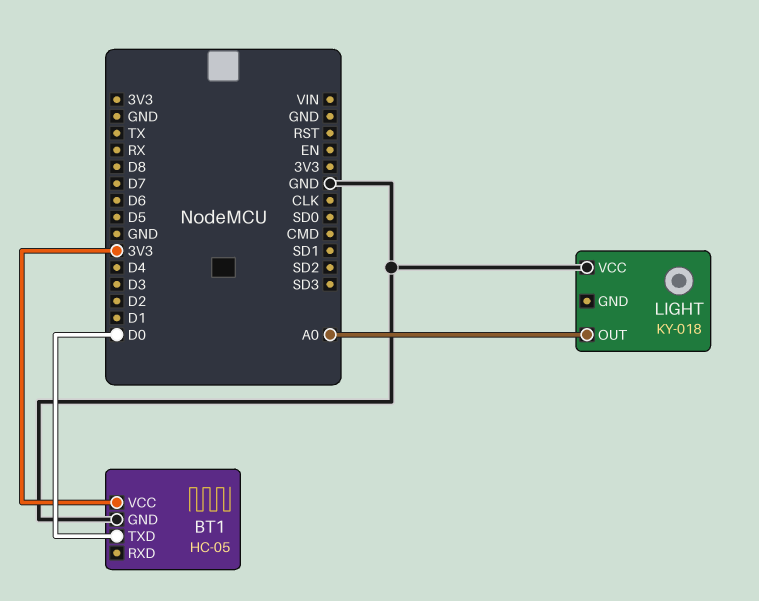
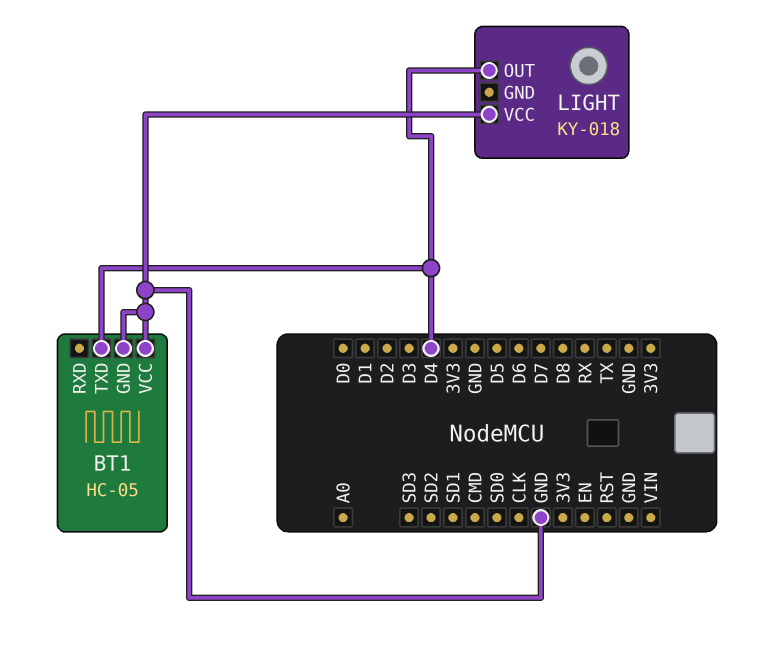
BT1 pin TXD: D0 -> D4
BT1 pin VCC: 3V3 -> GND
LIGHT pin OUT: A0 -> D4

